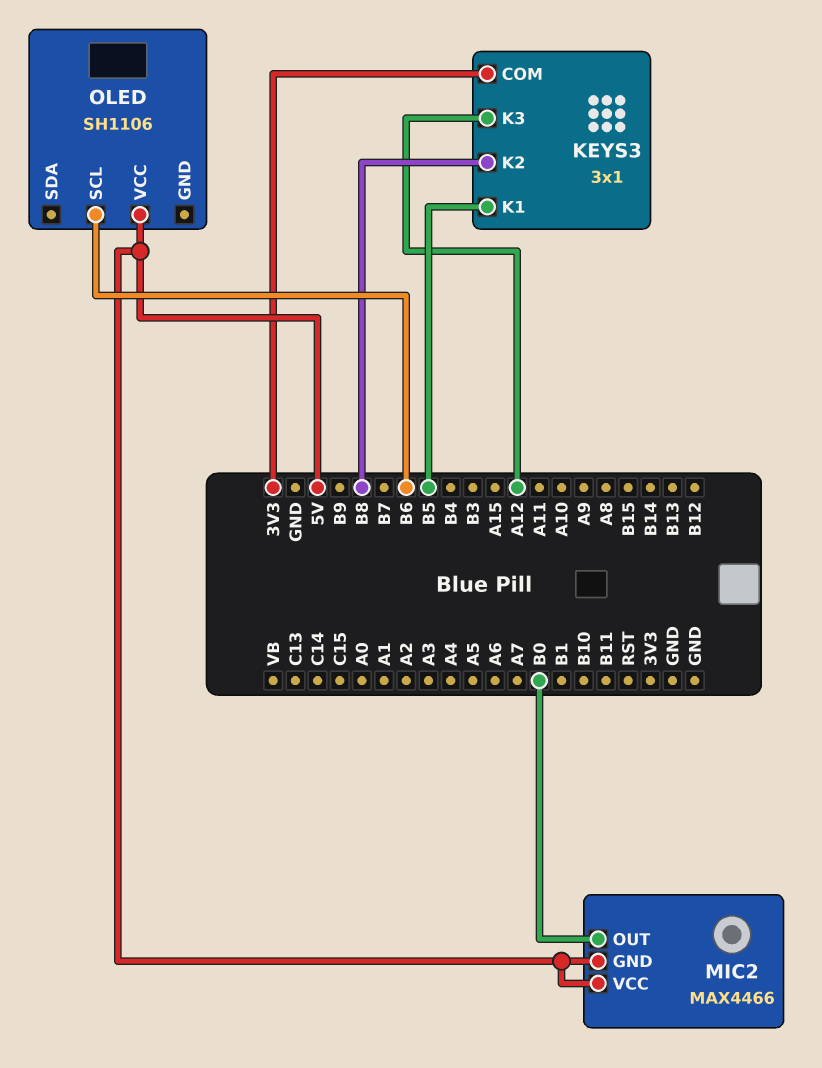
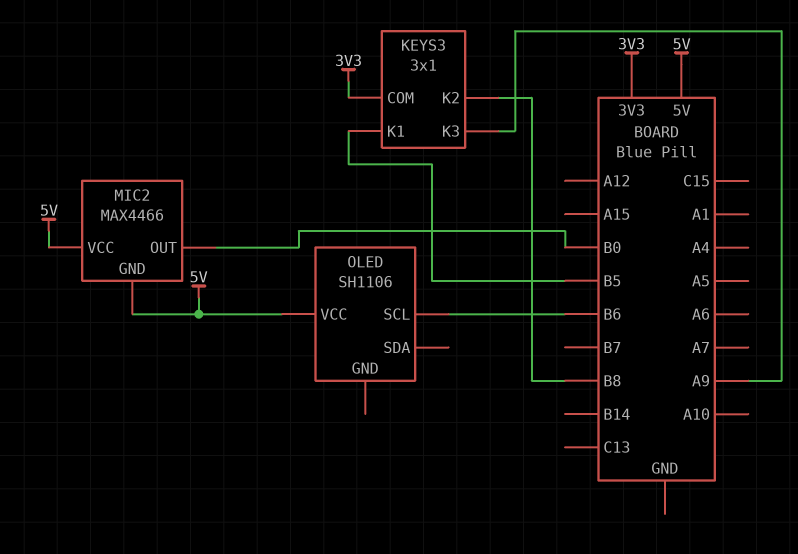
KEYS3 pin K3: A12 -> A9

